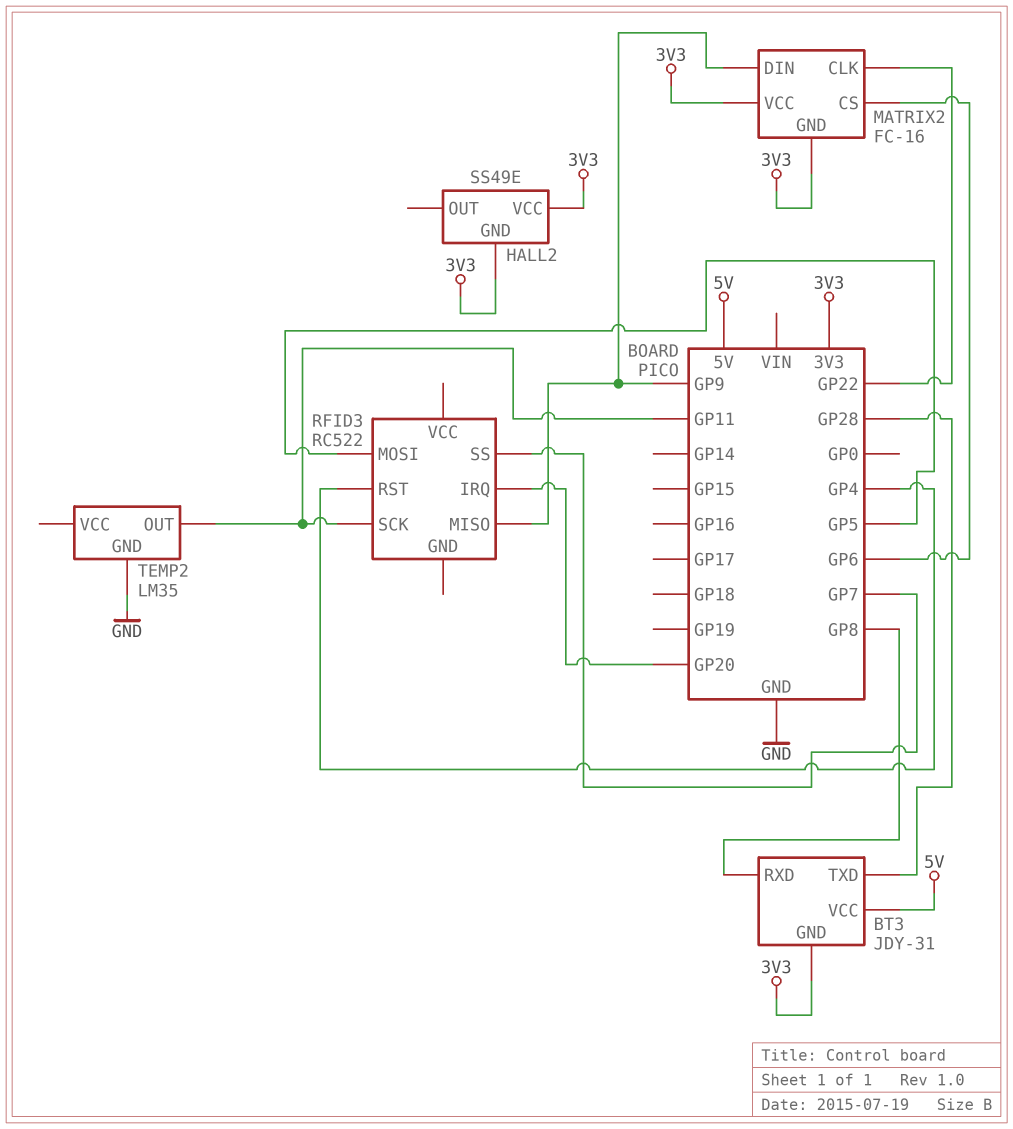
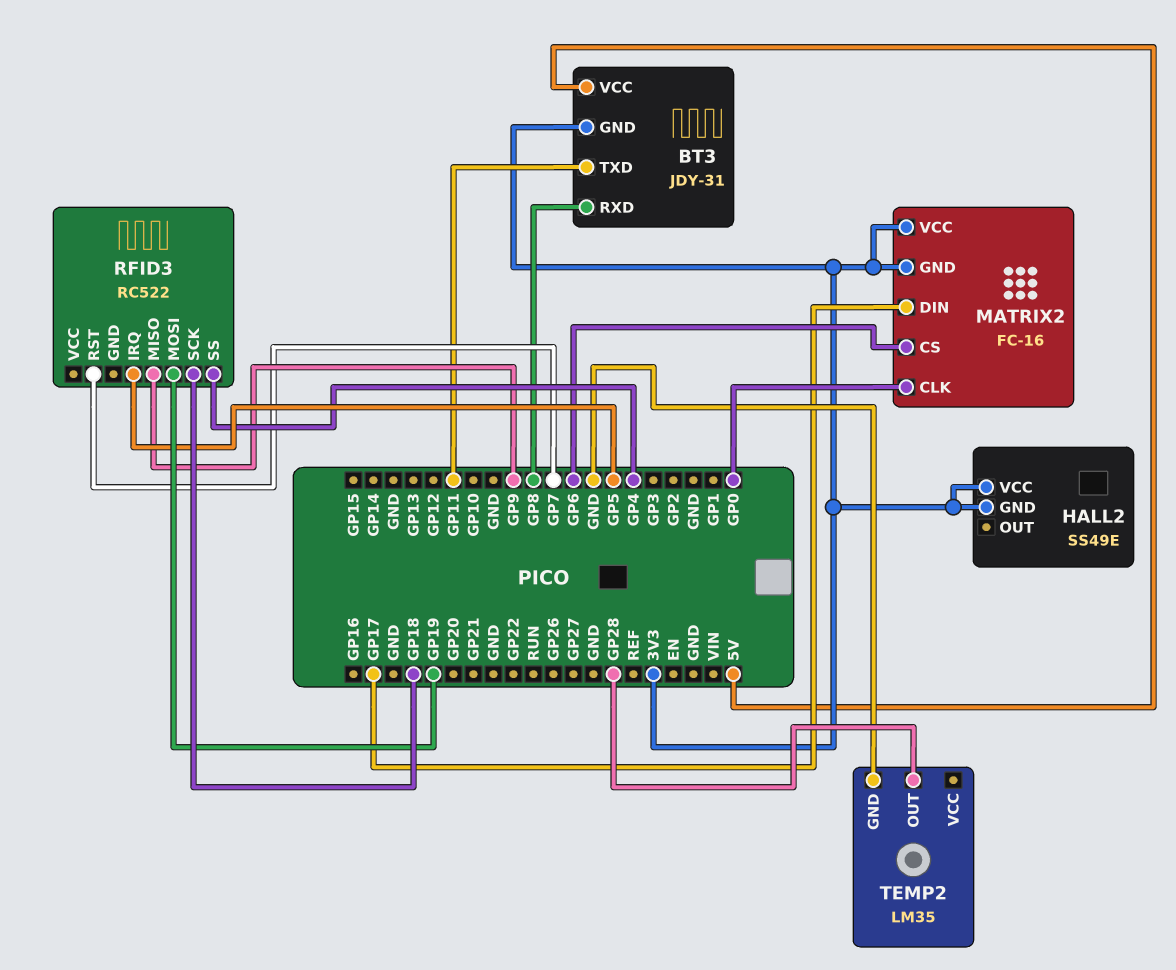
BT3 pin TXD: GP28 -> GP11
MATRIX2 pin CLK: GP22 -> GP0
MATRIX2 pin DIN: GP9 -> GP17
RFID3 pin IRQ: GP20 -> GP5
RFID3 pin MOSI: GP5 -> GP19
RFID3 pin RST: GP4 -> GP7
RFID3 pin SCK: GP11 -> GP18
RFID3 pin SS: GP7 -> GP4
TEMP2 pin OUT: GP11 -> GP28

